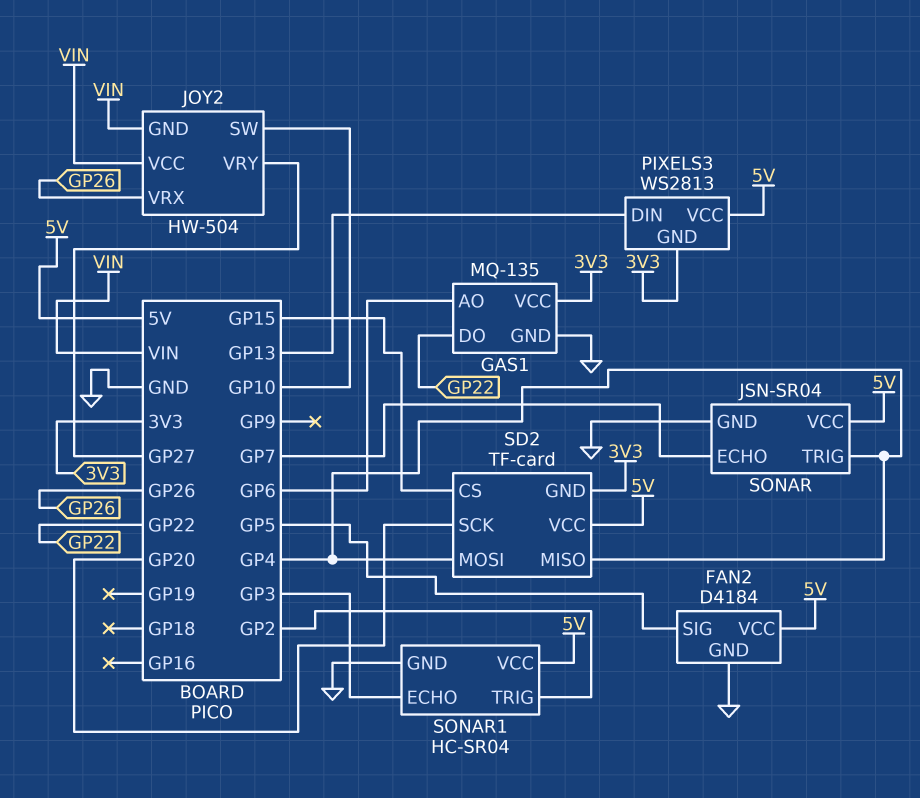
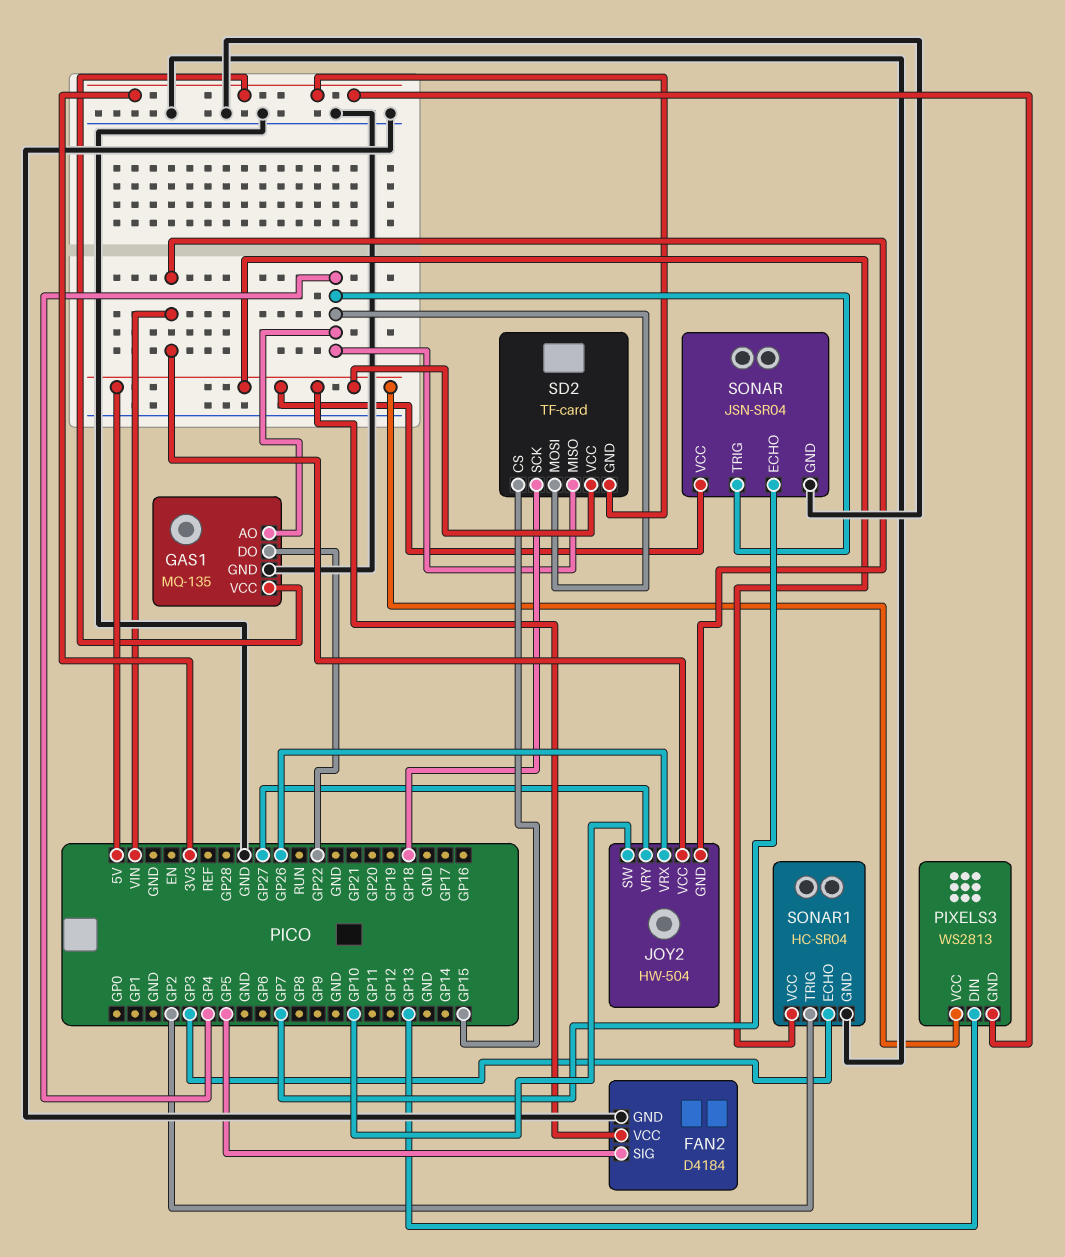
GAS1 pin AO: GP6 -> GP4
SD2 pin SCK: GP20 -> GP18

